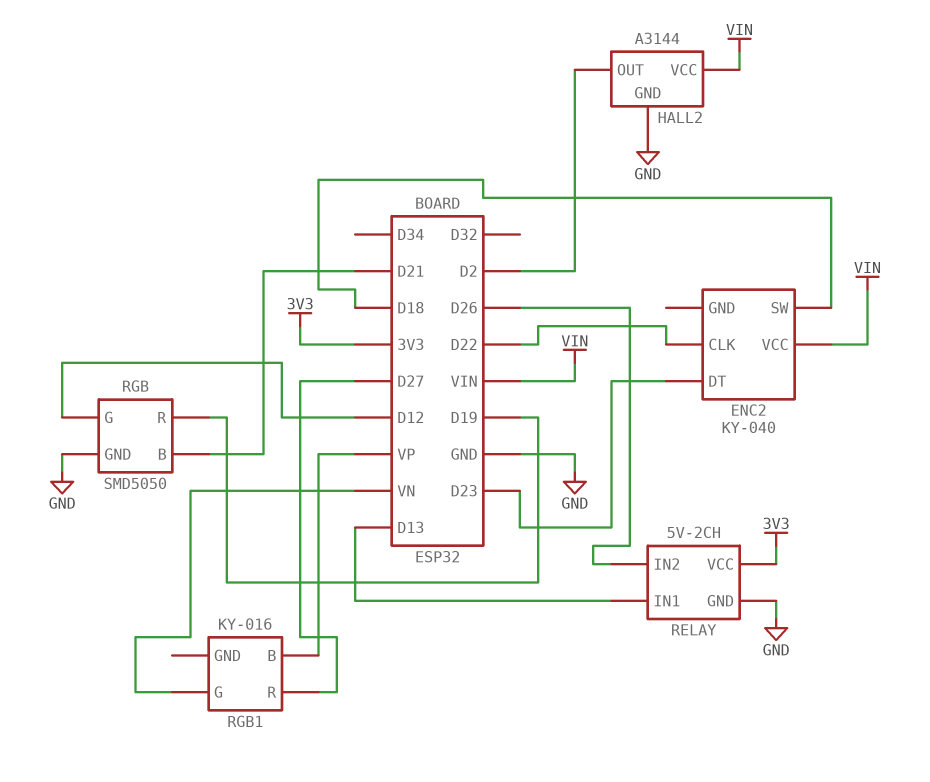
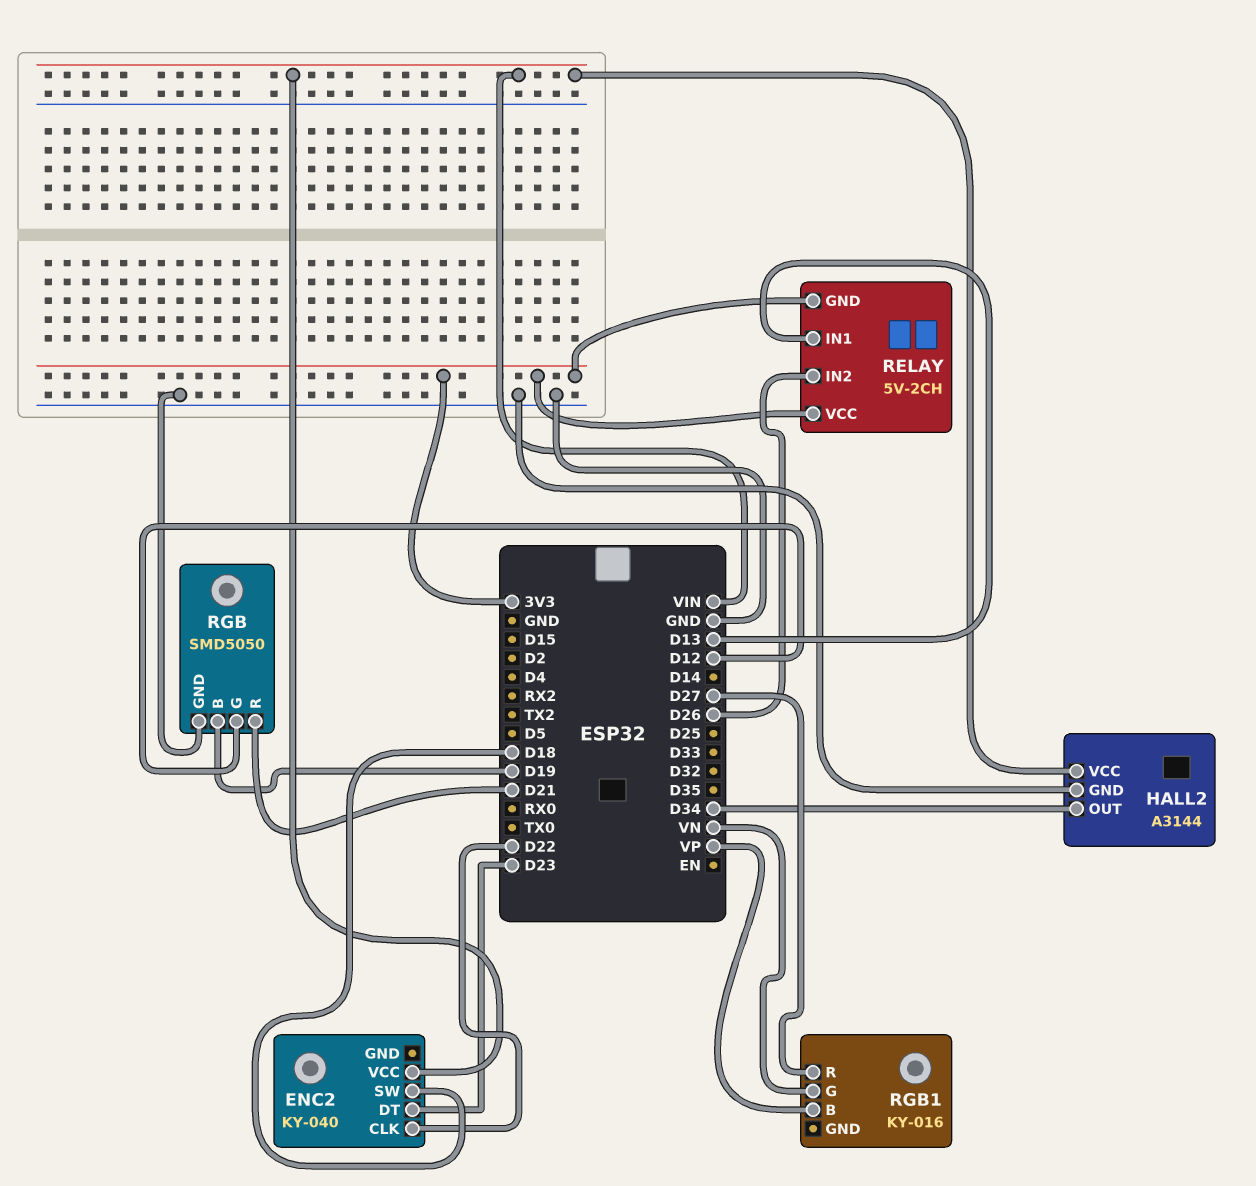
HALL2 pin OUT: D2 -> D34
RELAY pin GND: GND -> 3V3
RGB pin B: D21 -> D19
RGB pin R: D19 -> D21

